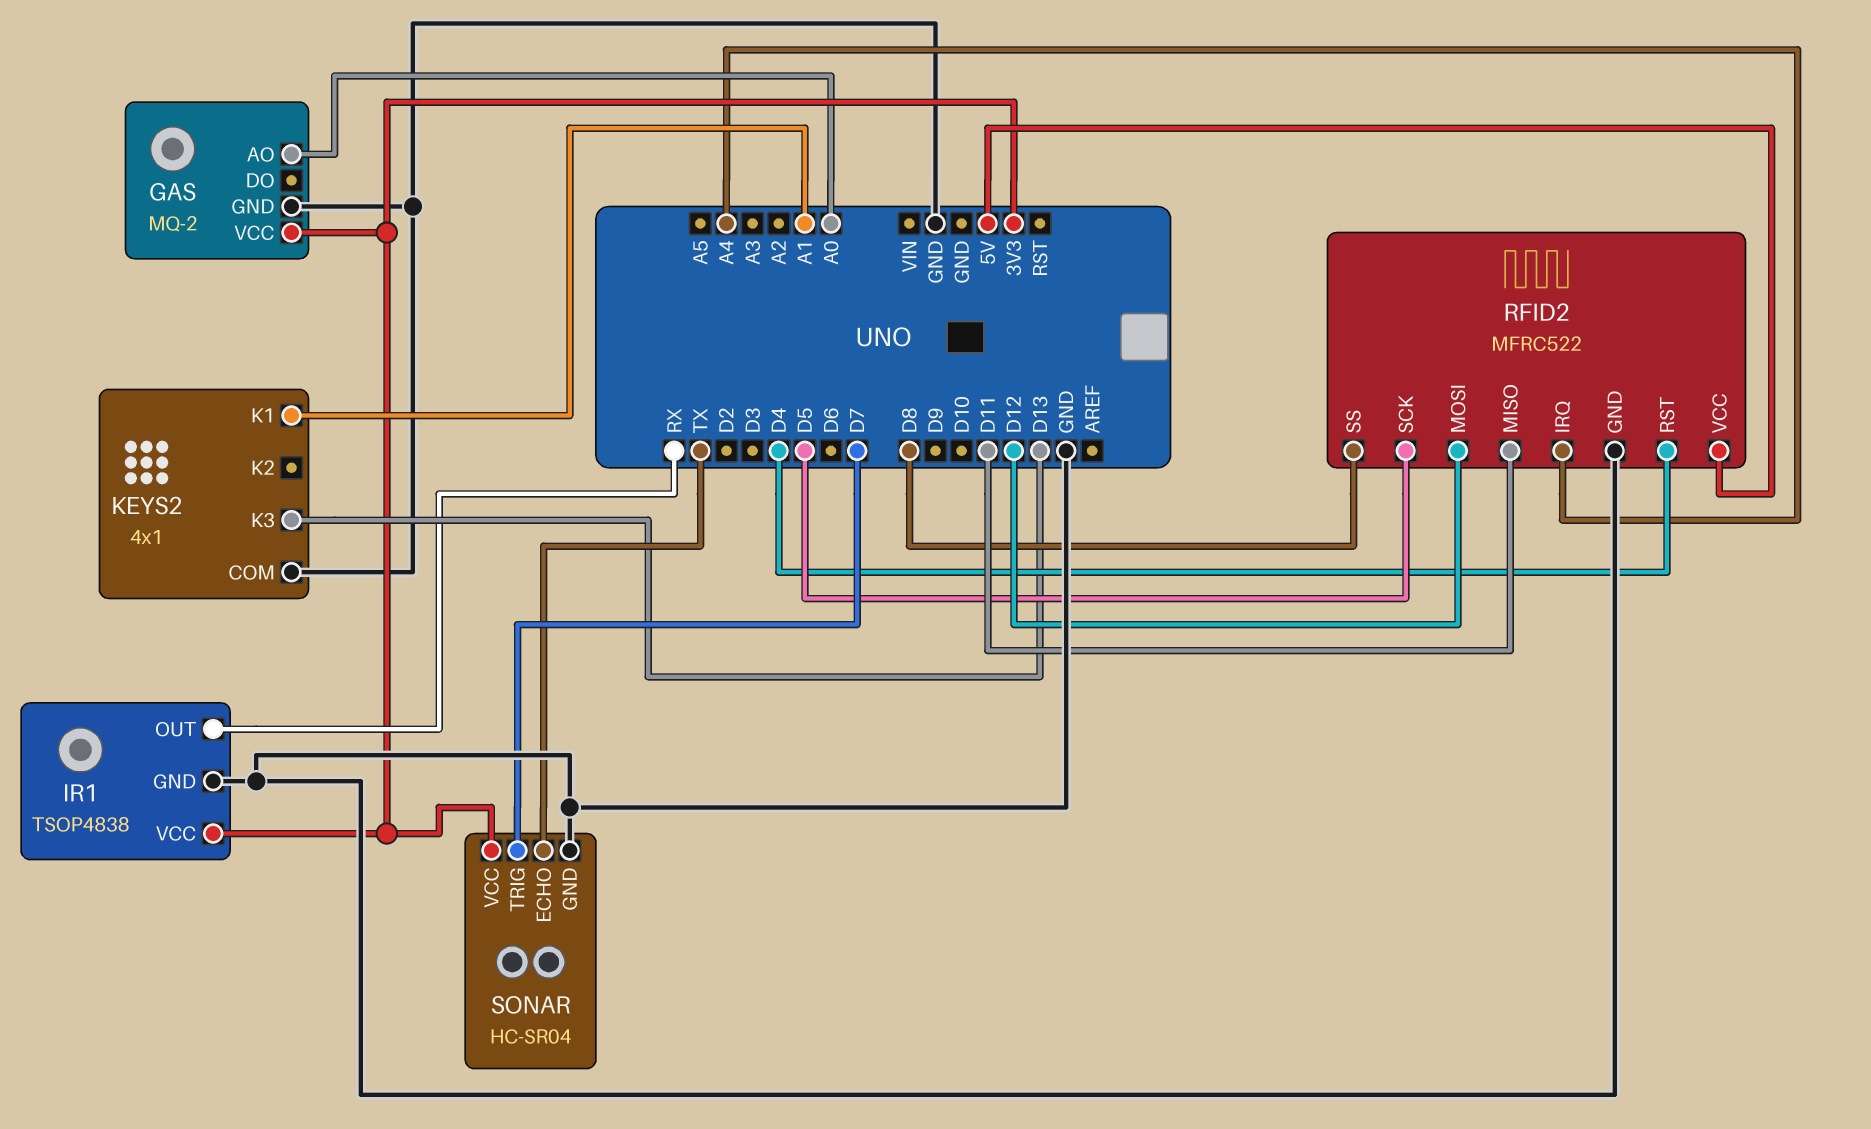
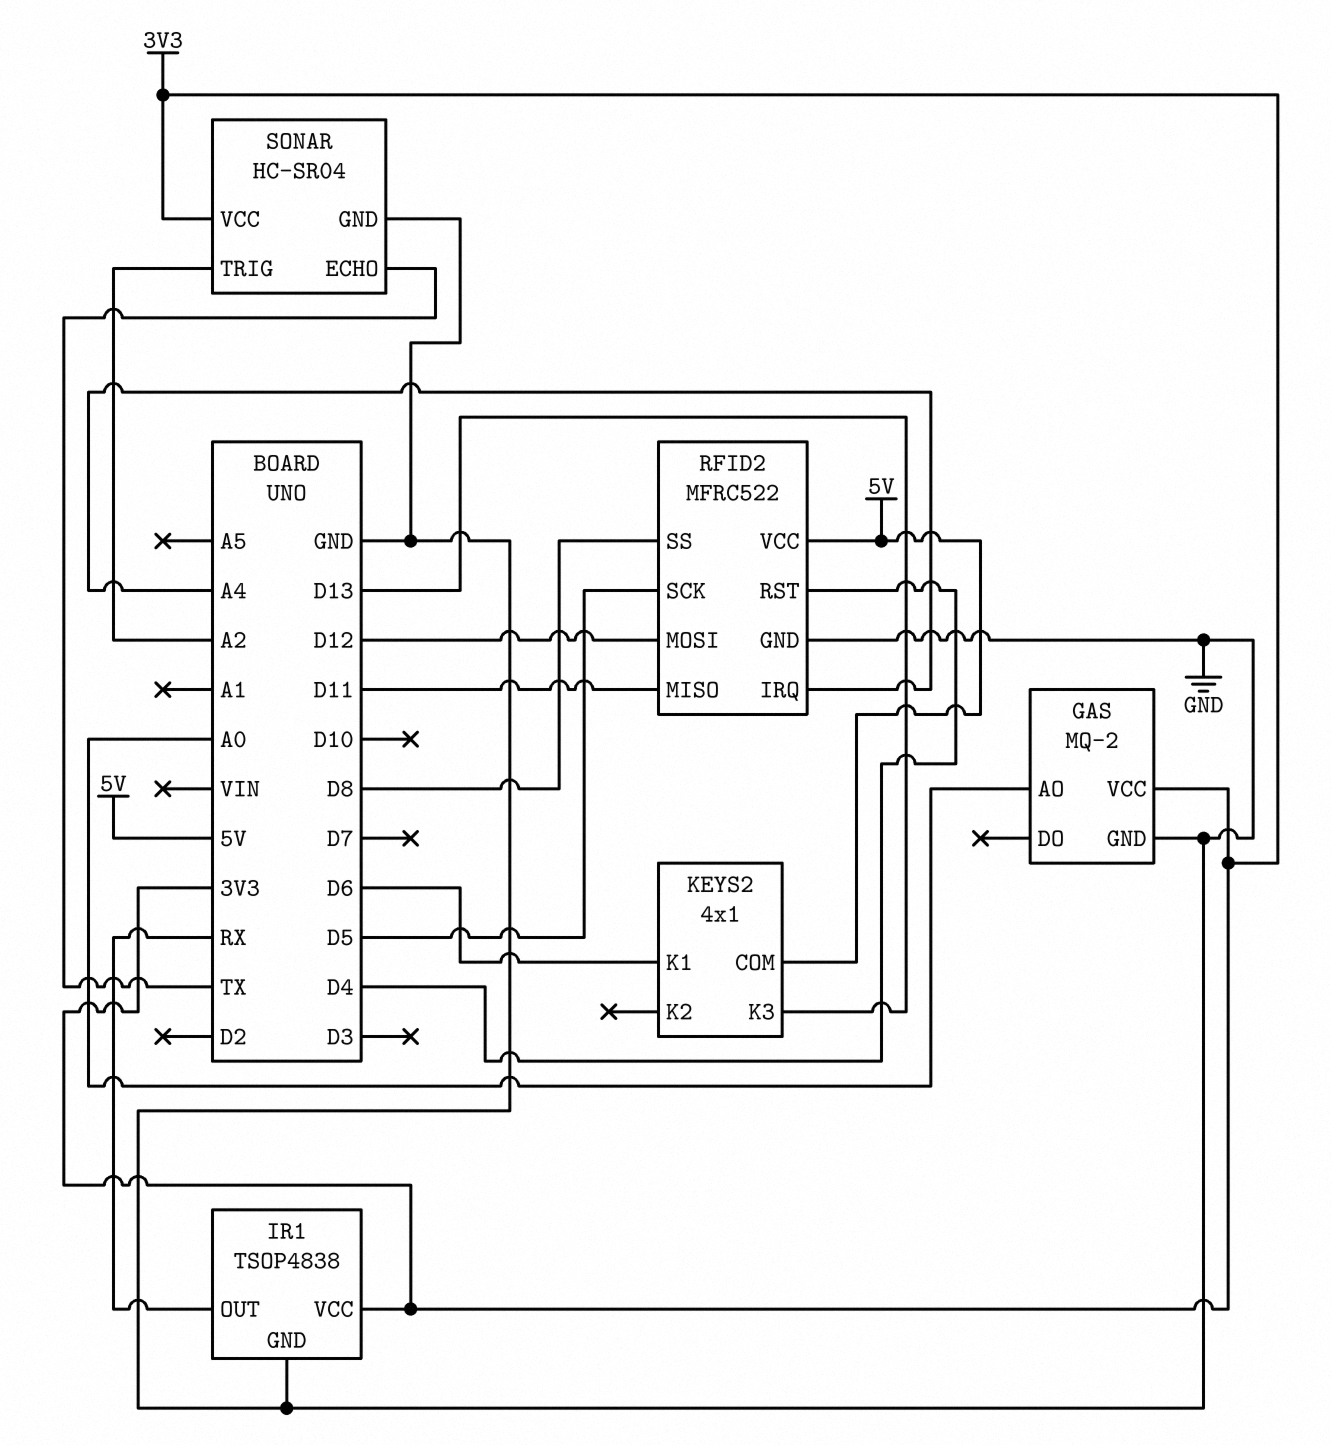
KEYS2 pin COM: GND -> 5V
KEYS2 pin K1: A1 -> D6
SONAR pin TRIG: D7 -> A2

